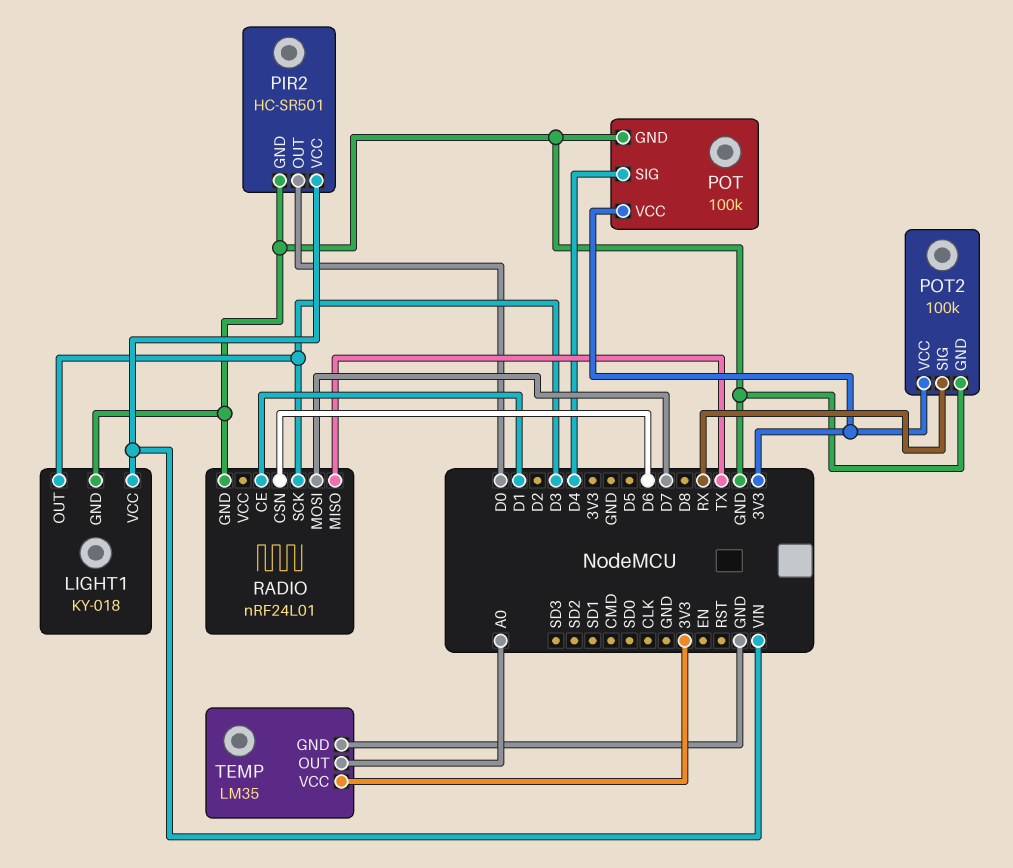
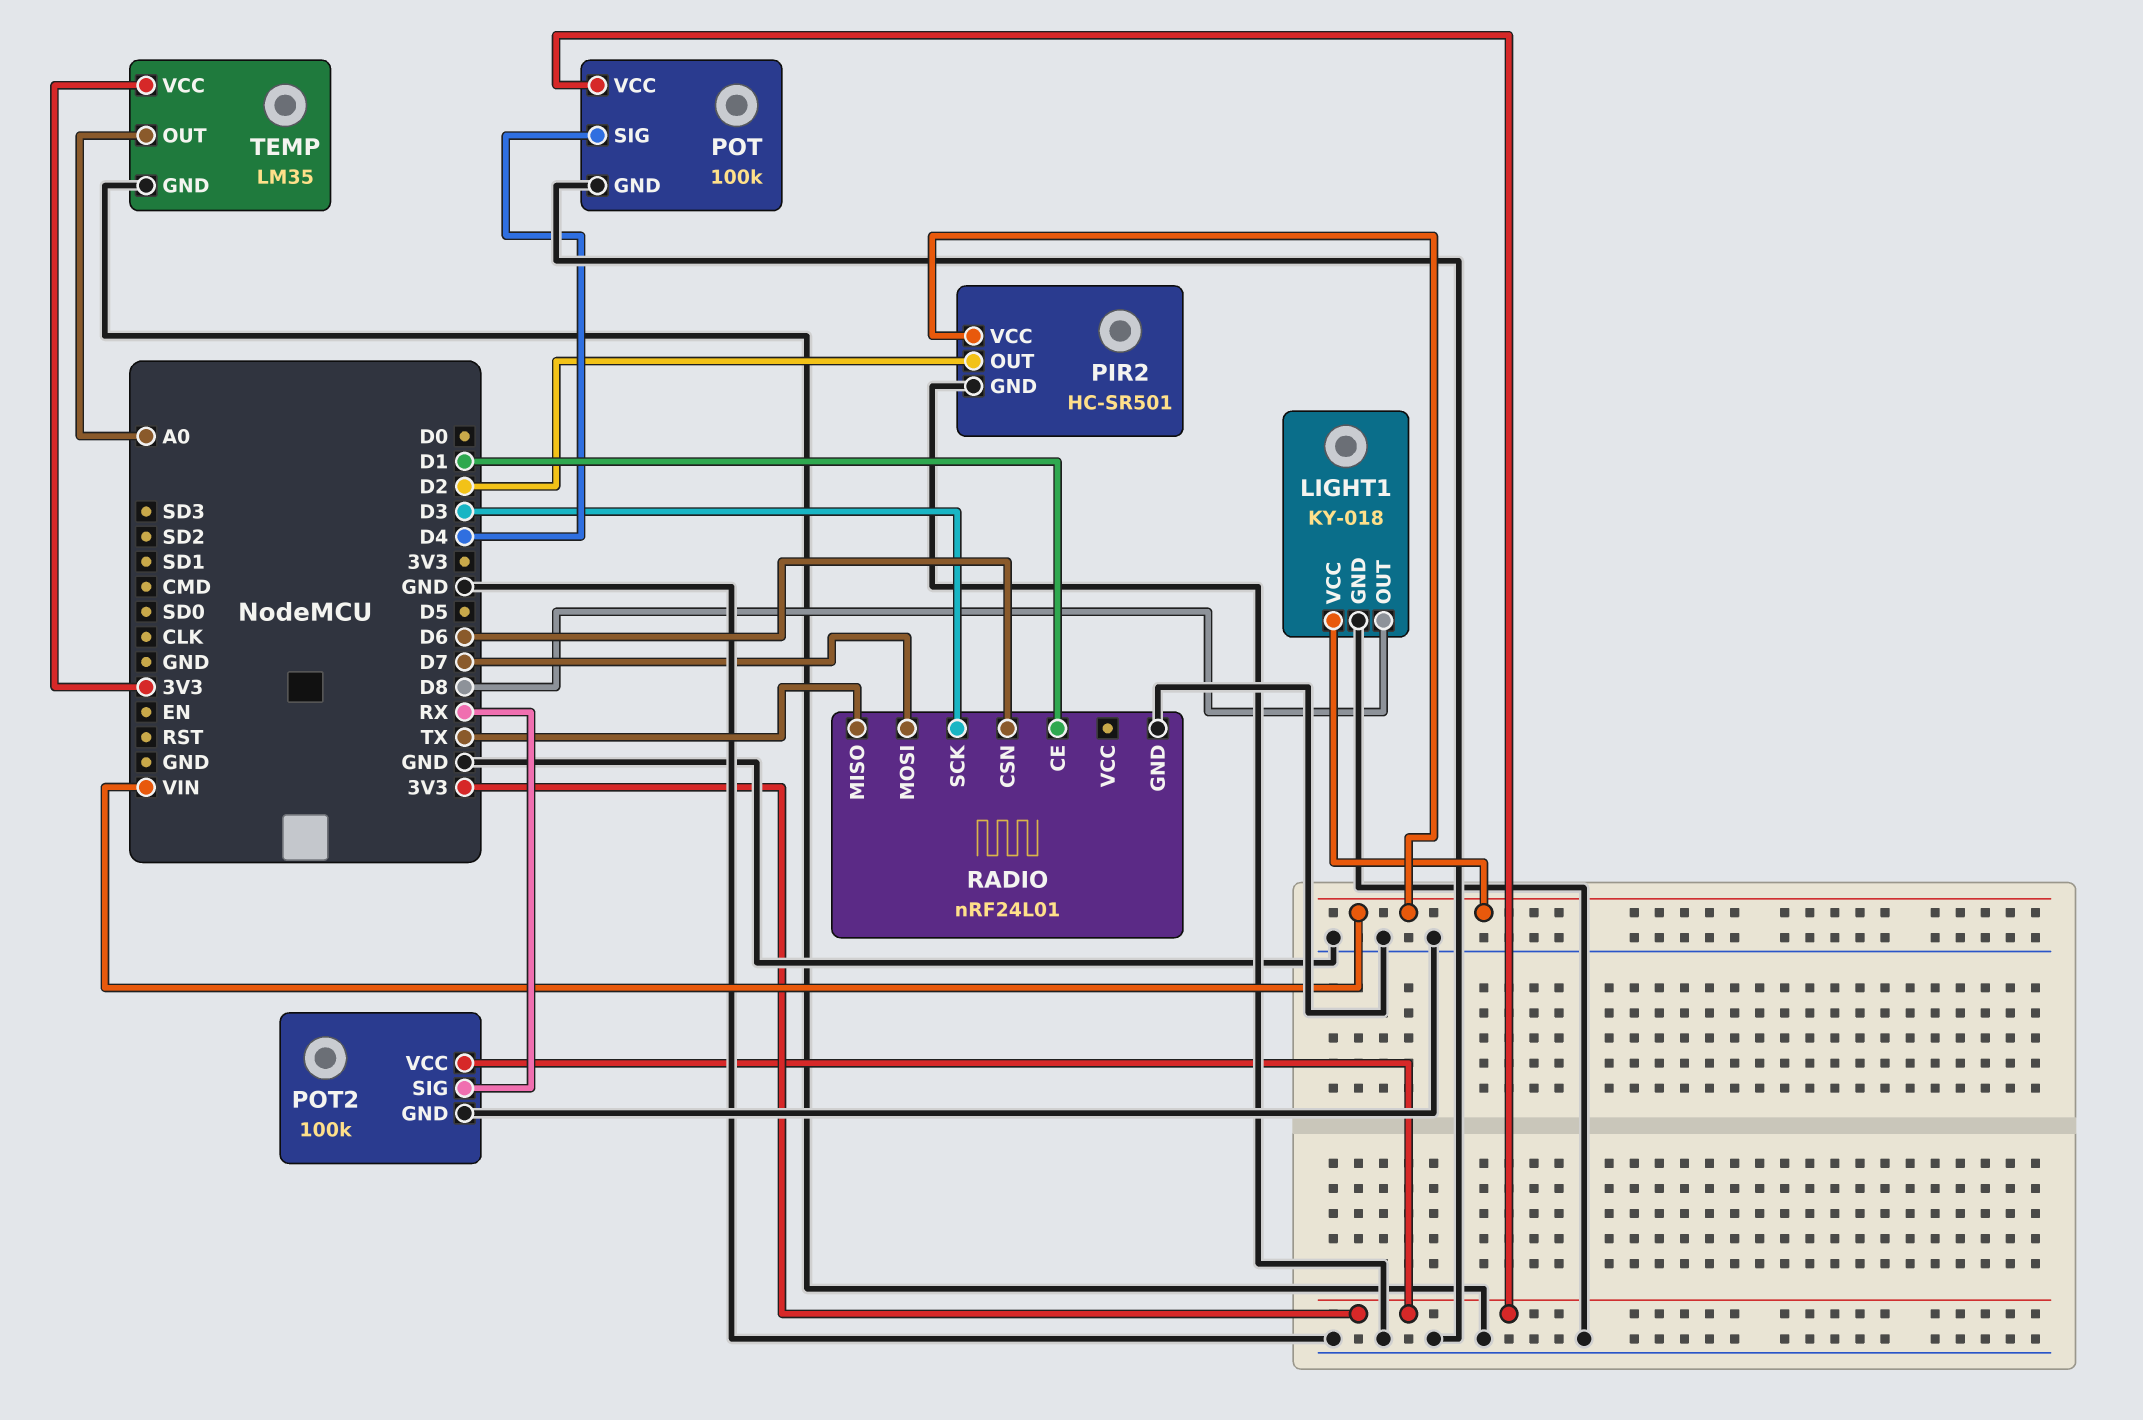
LIGHT1 pin OUT: D3 -> D8
PIR2 pin OUT: D0 -> D2

